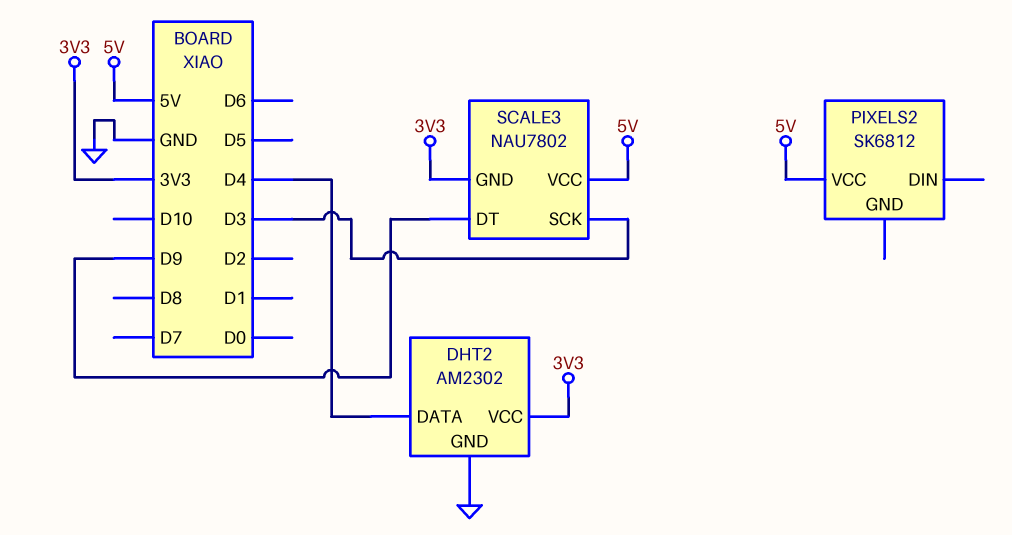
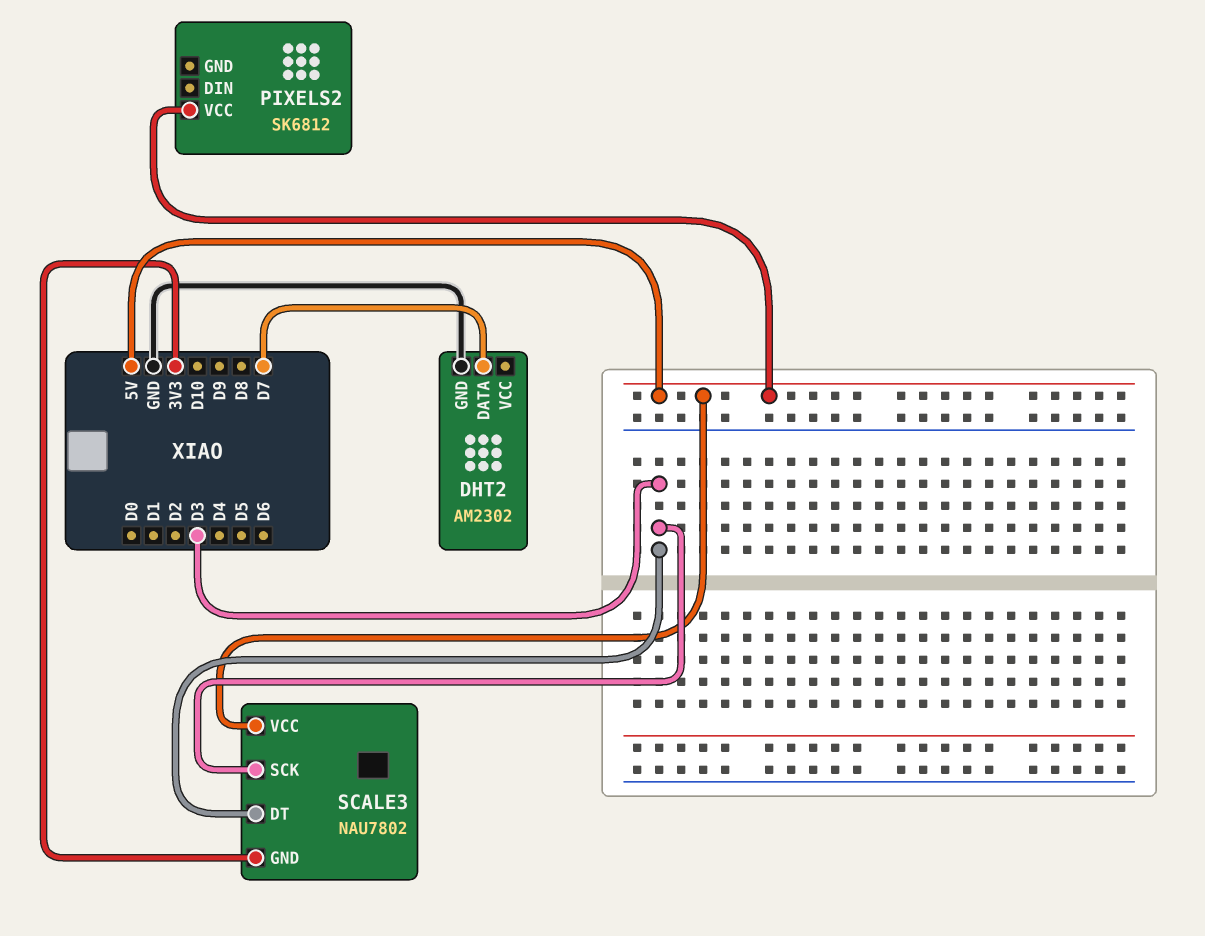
DHT2 pin DATA: D4 -> D7
DHT2 pin VCC: 3V3 -> none
SCALE3 pin DT: D9 -> D3

